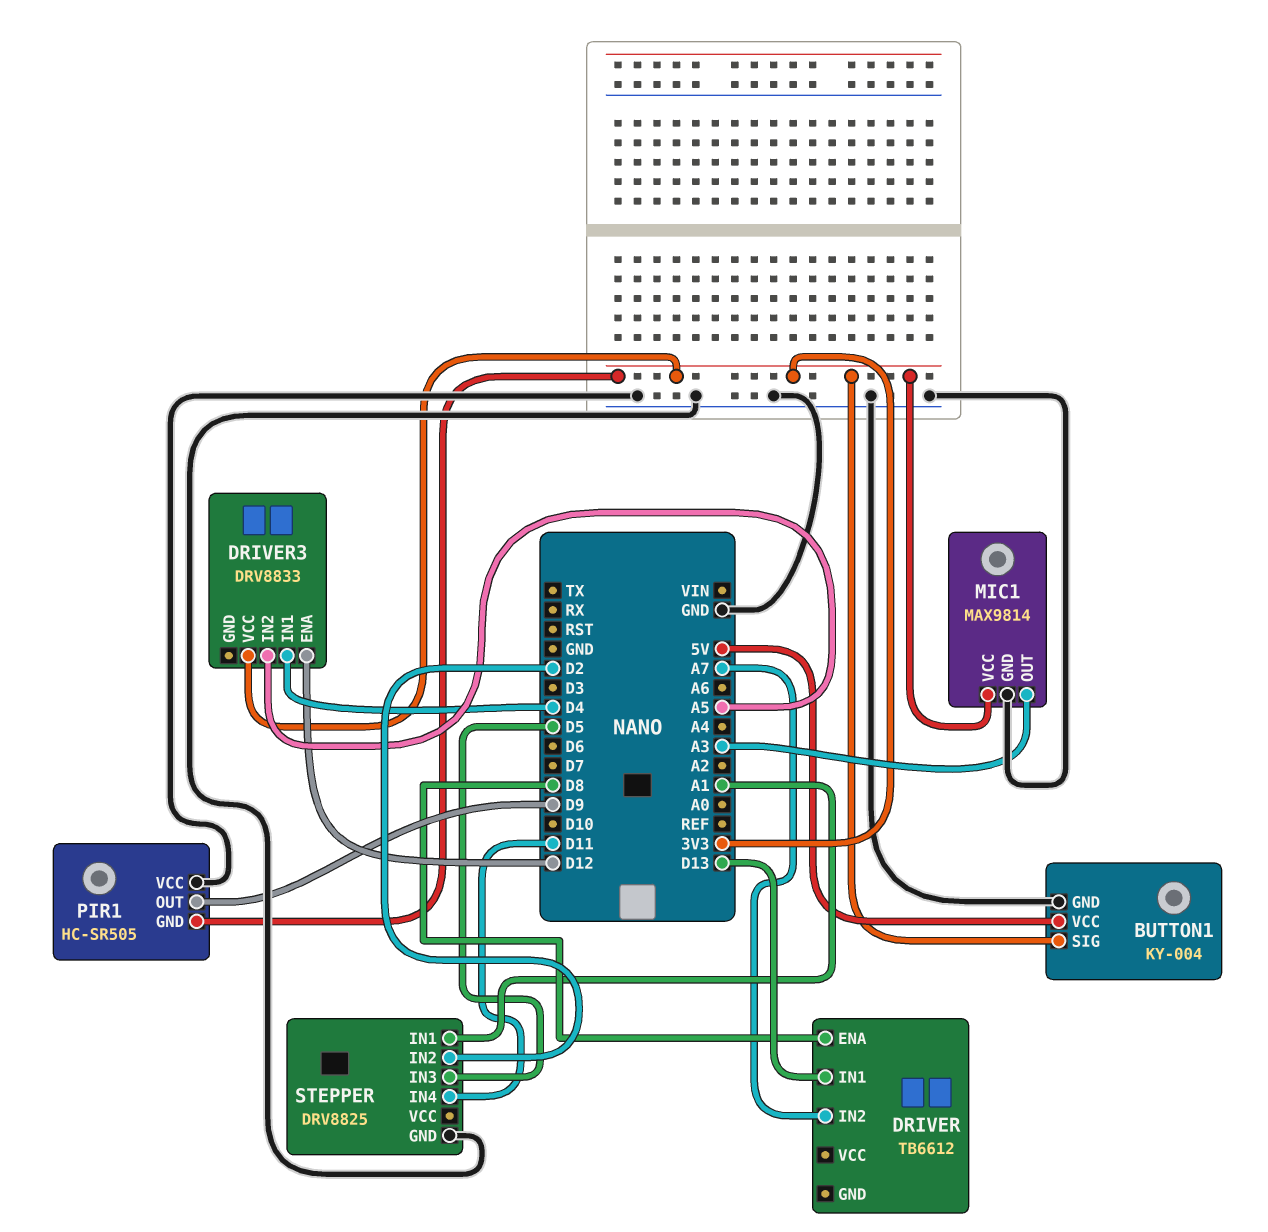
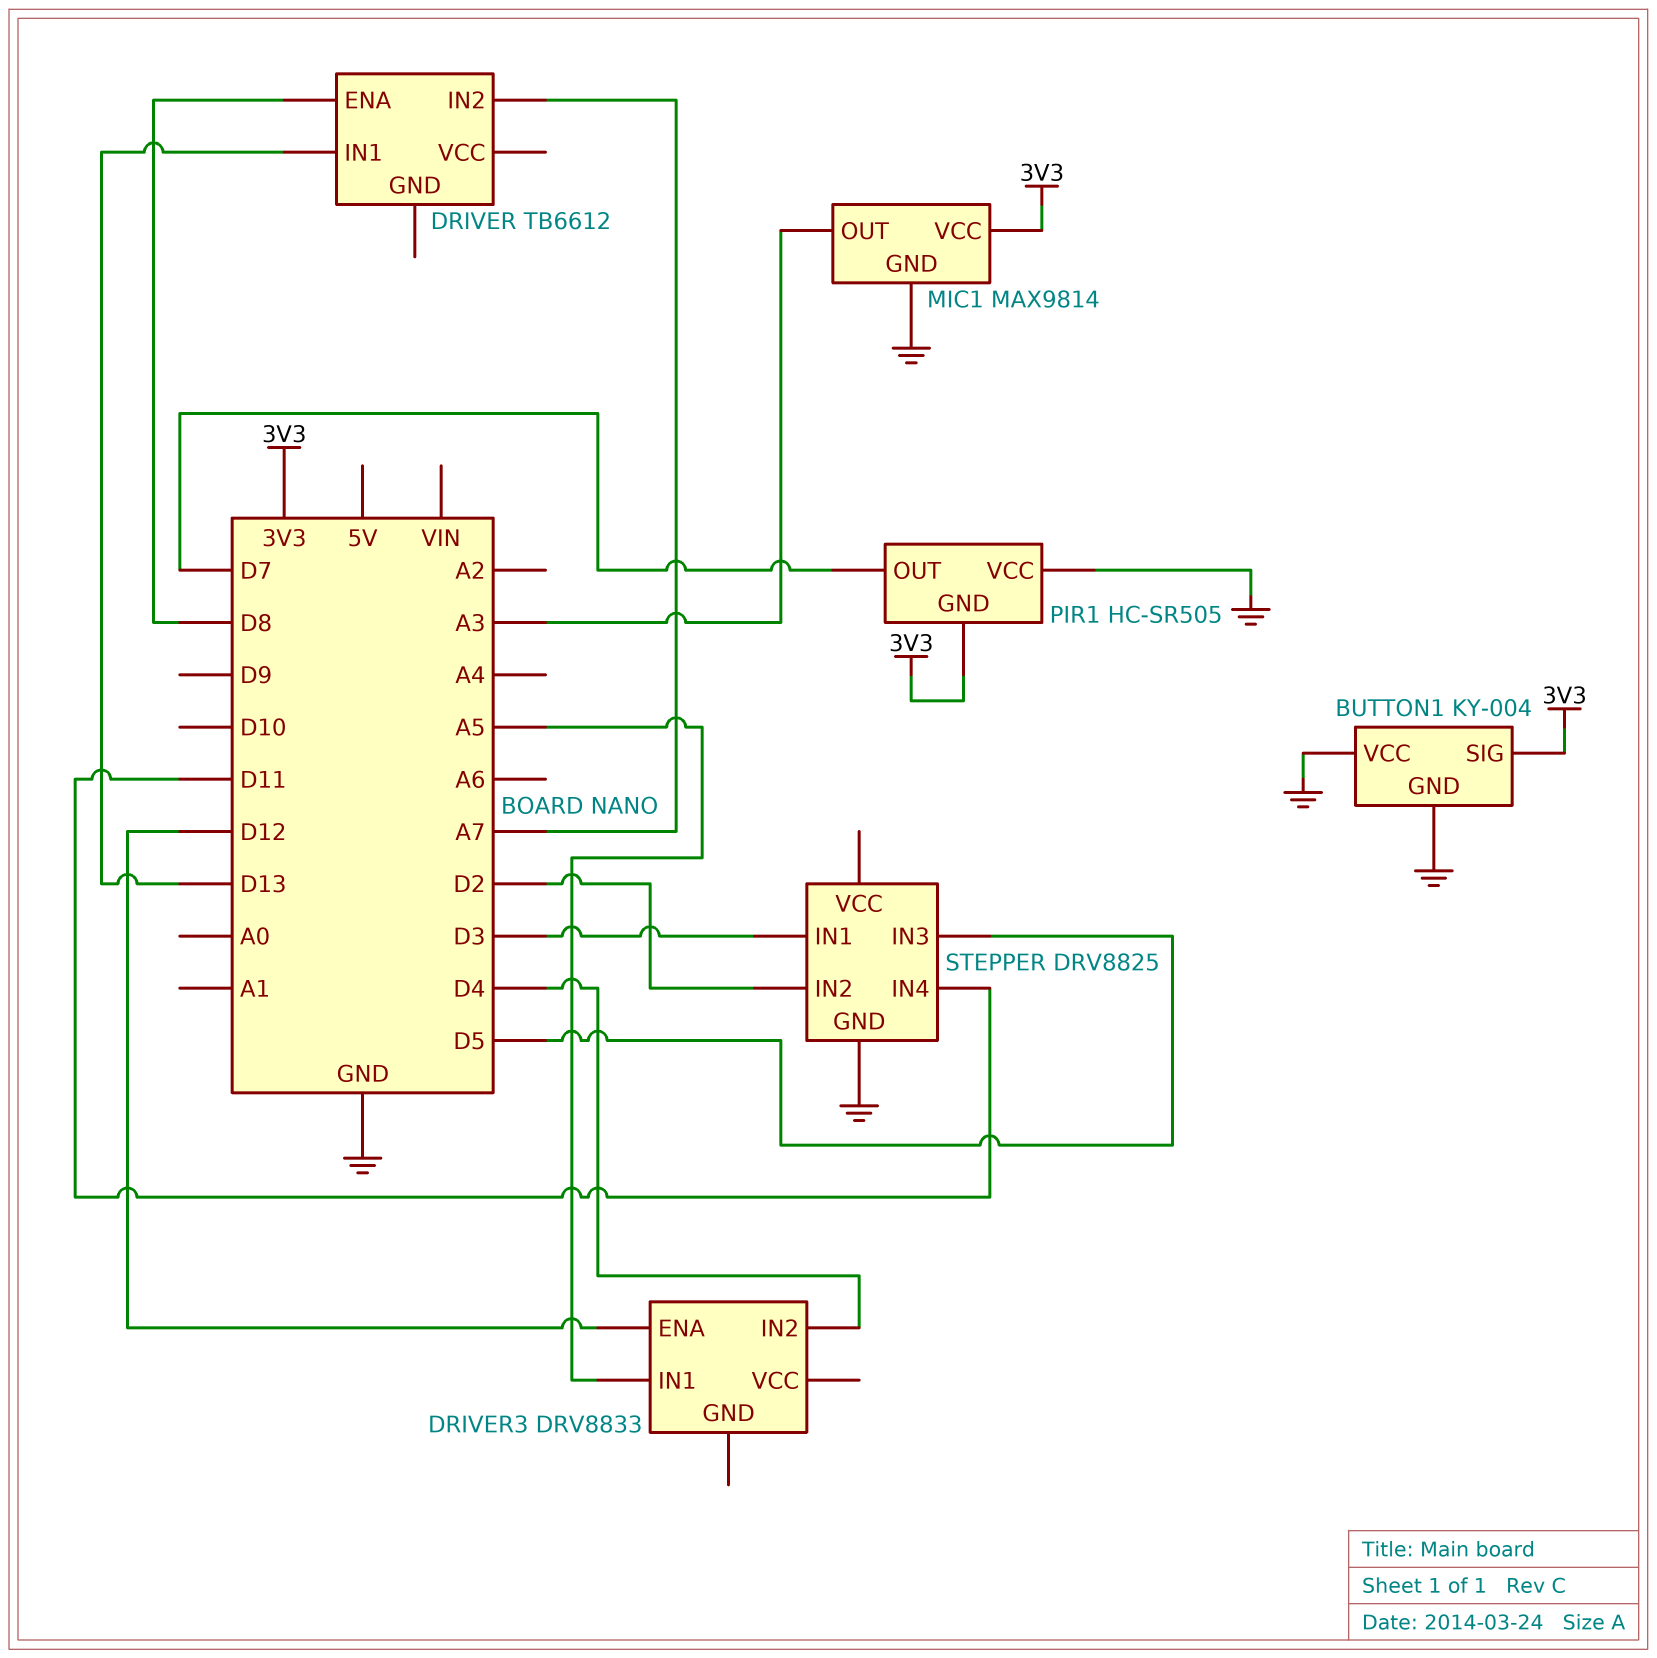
BUTTON1 pin VCC: 5V -> GND
DRIVER3 pin IN1: D4 -> A5
DRIVER3 pin IN2: A5 -> D4
DRIVER3 pin VCC: 3V3 -> none
PIR1 pin OUT: D9 -> D7
STEPPER pin IN1: A1 -> D3

